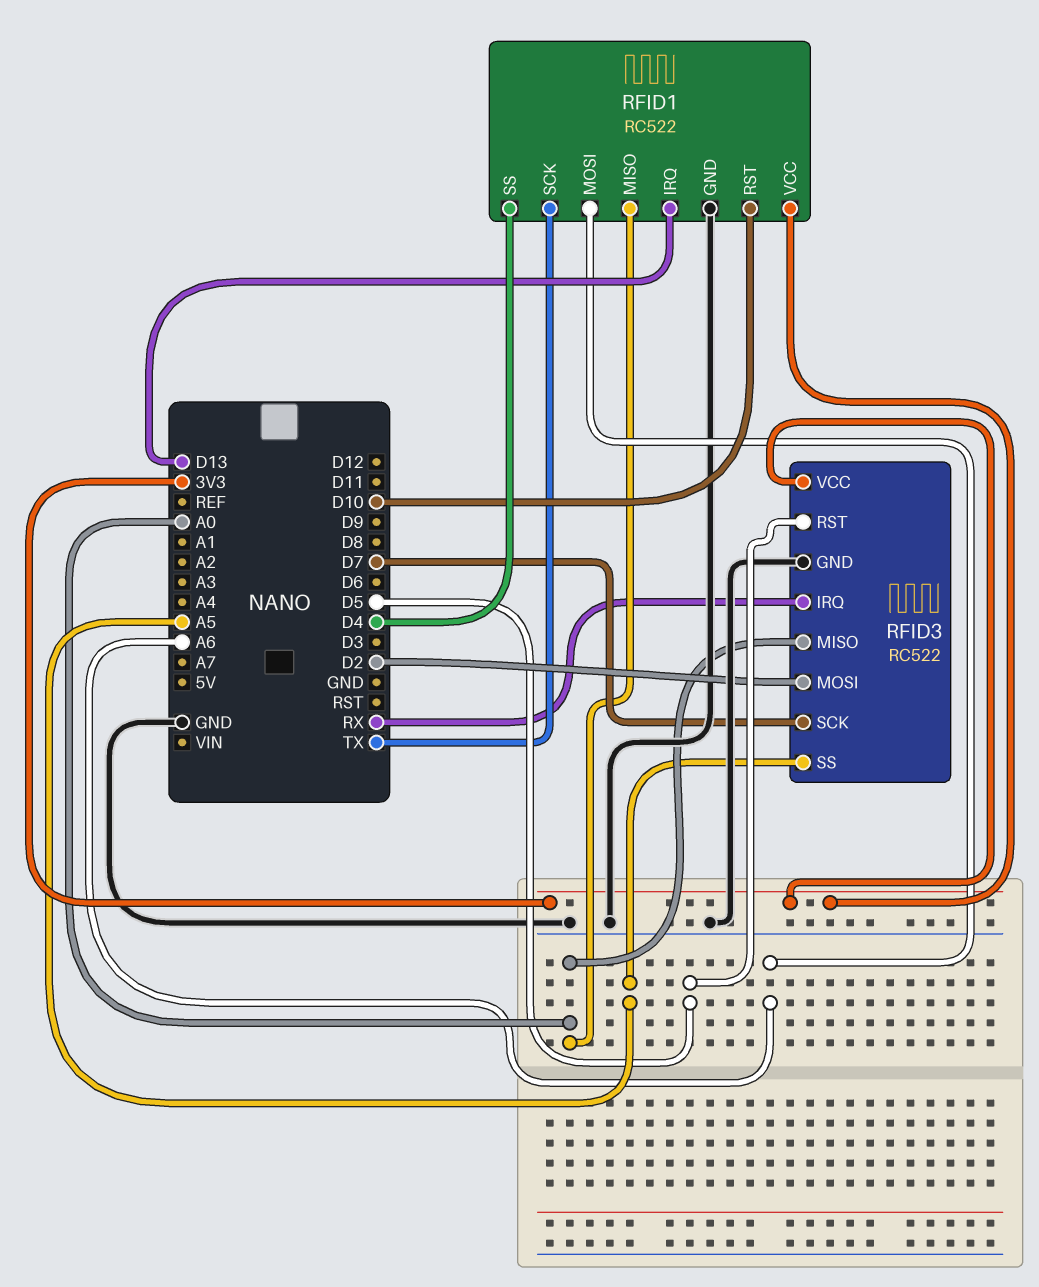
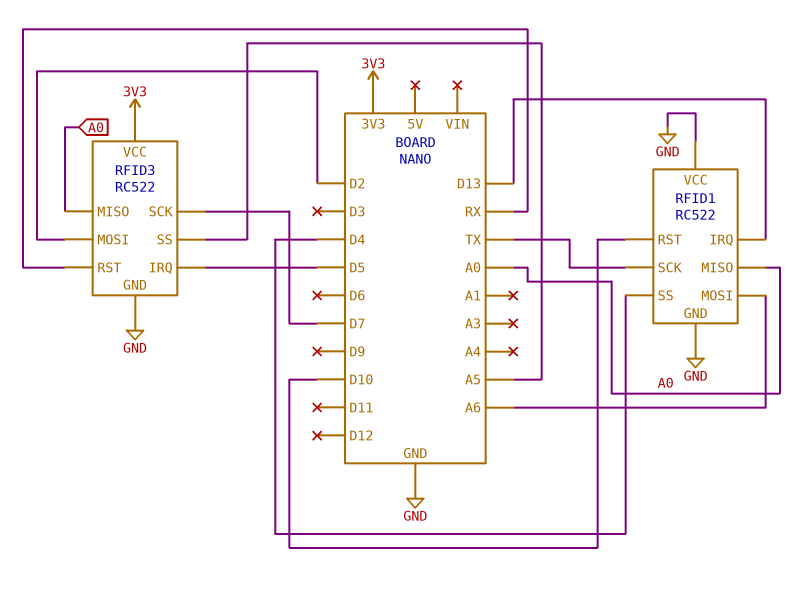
RFID1 pin VCC: 3V3 -> GND
RFID3 pin IRQ: RX -> D5
RFID3 pin RST: D5 -> RX

